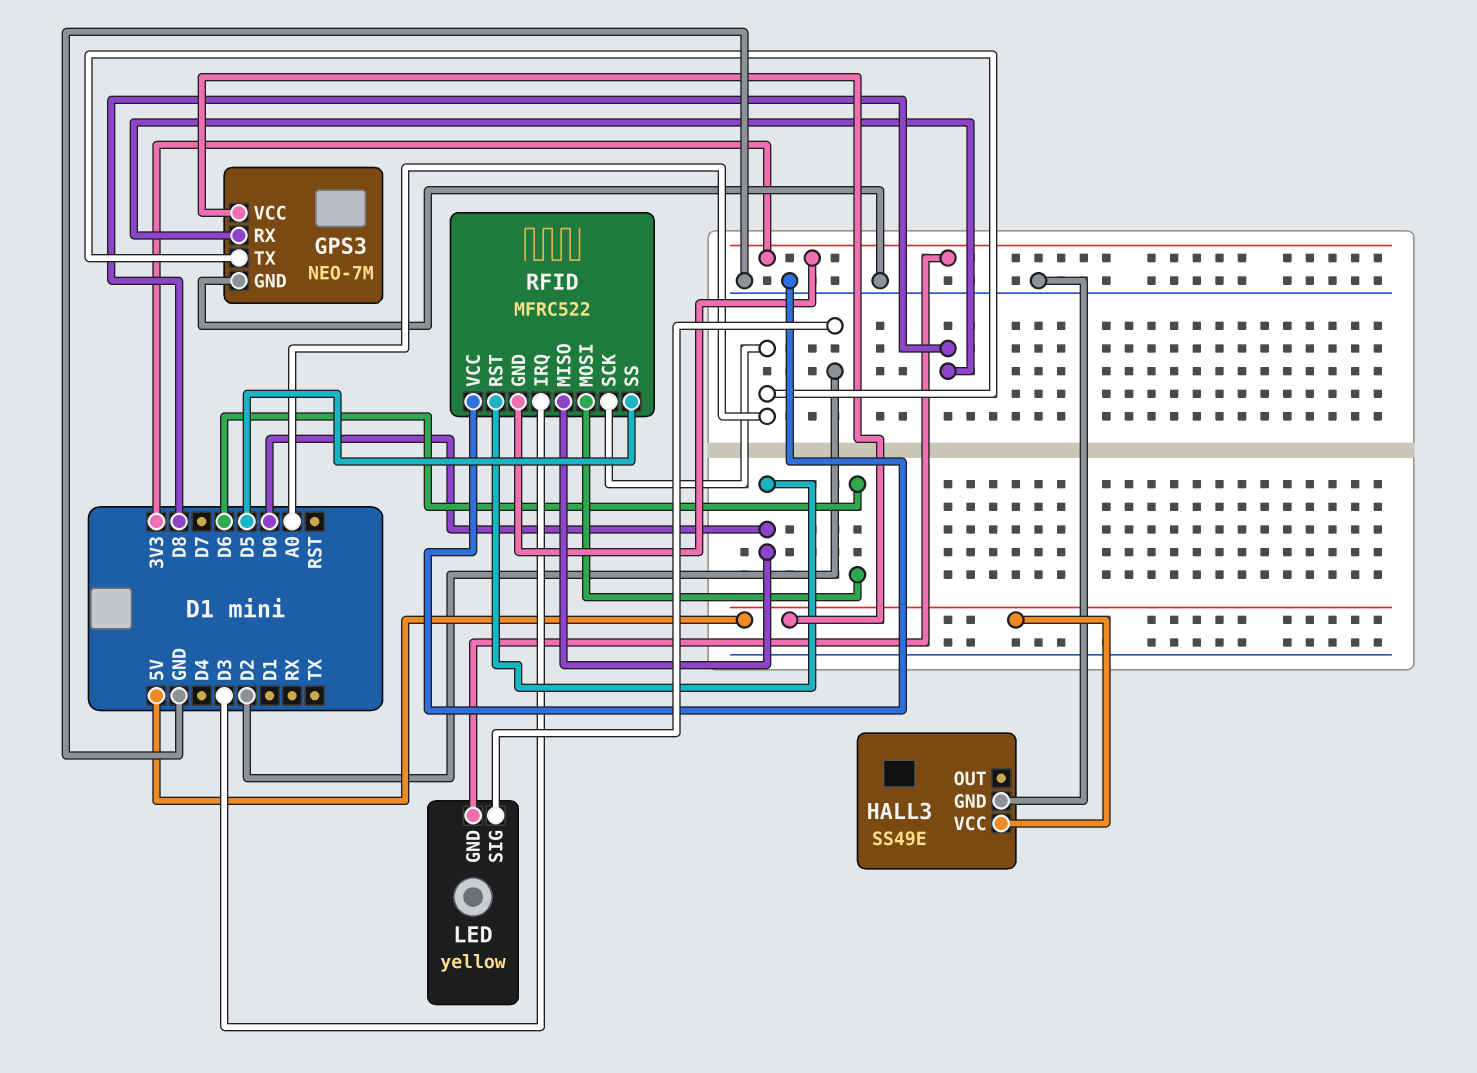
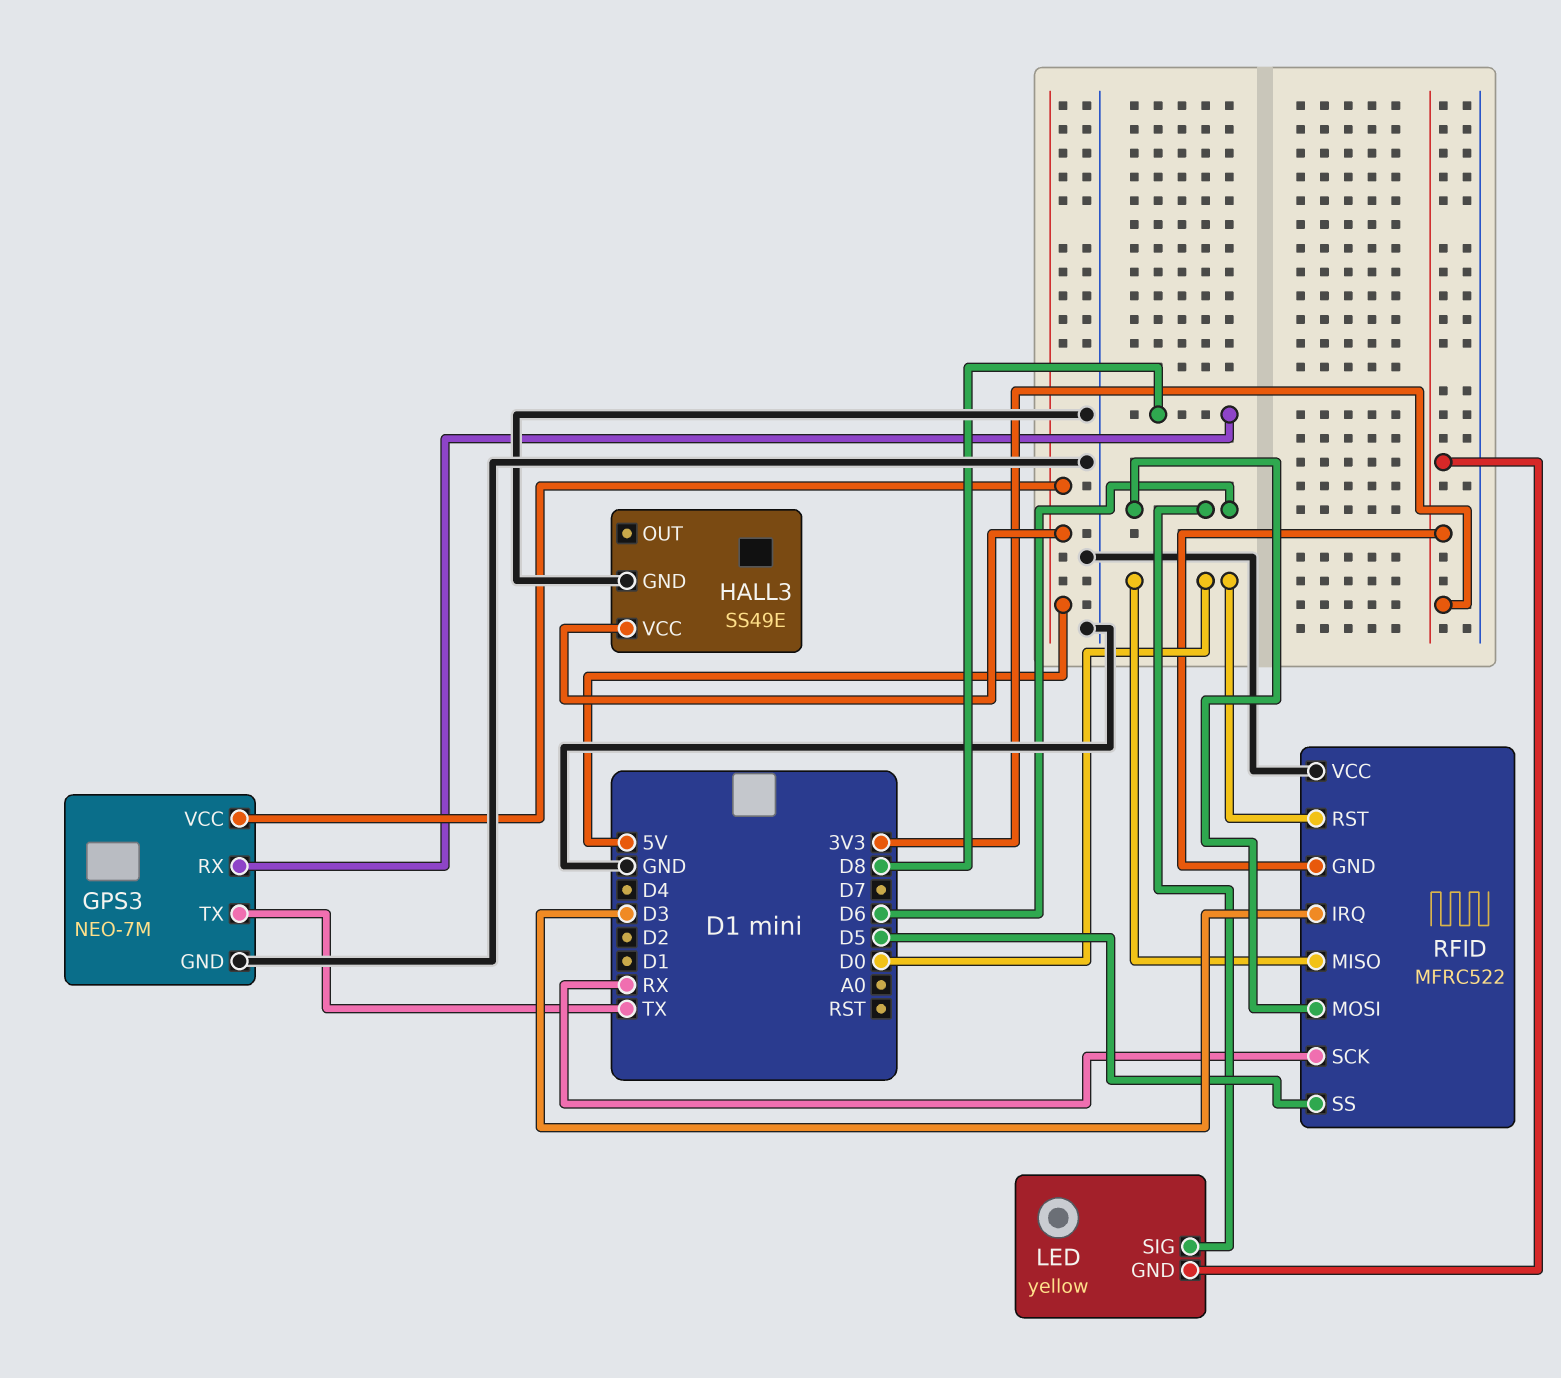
GPS3 pin TX: A0 -> TX
LED pin SIG: D2 -> D6
RFID pin SCK: A0 -> RX

